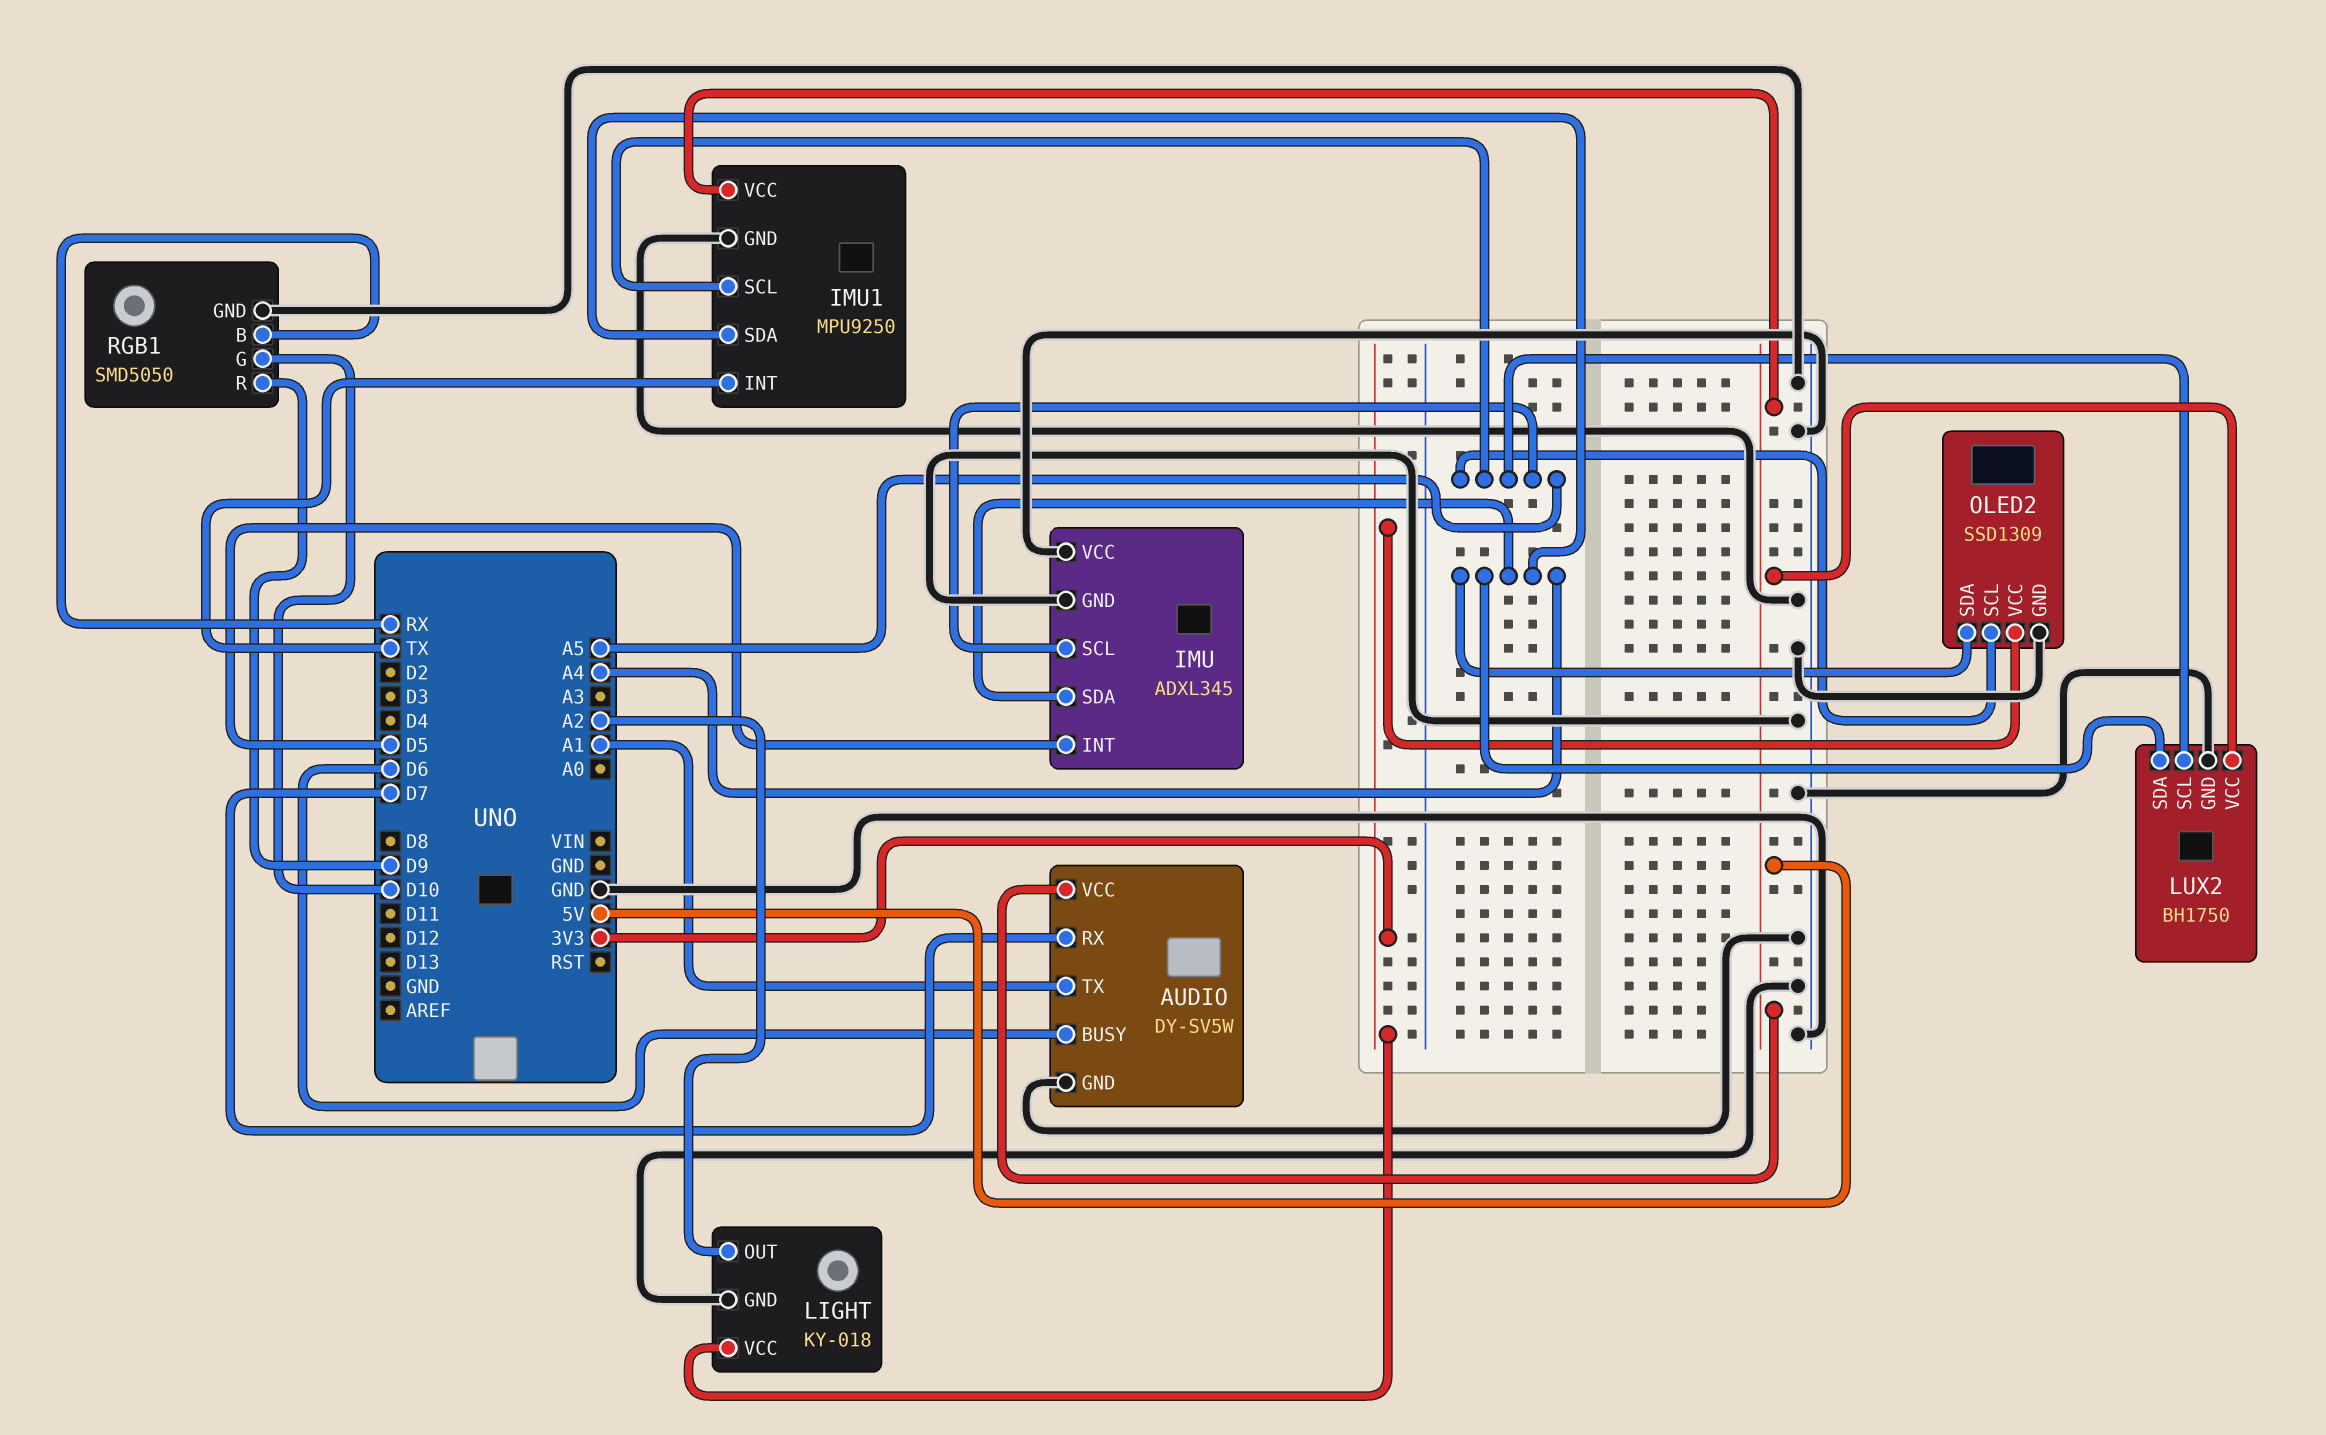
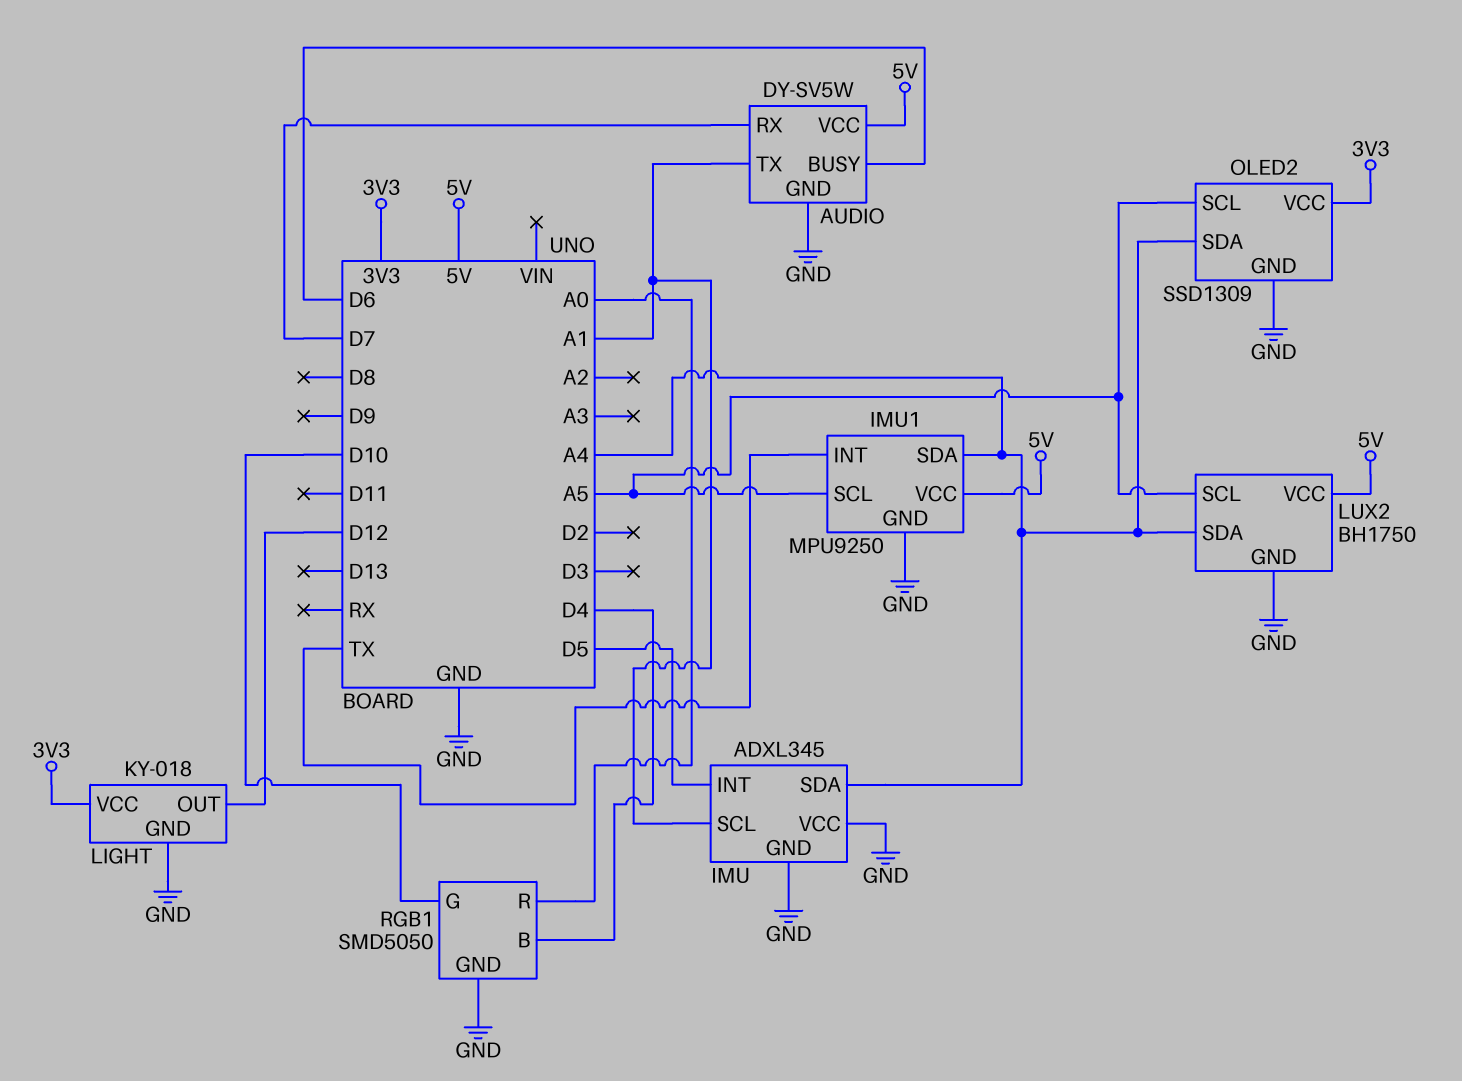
IMU pin SCL: A5 -> A1
LIGHT pin OUT: A2 -> D12
RGB1 pin B: RX -> D4
RGB1 pin R: D9 -> A0

